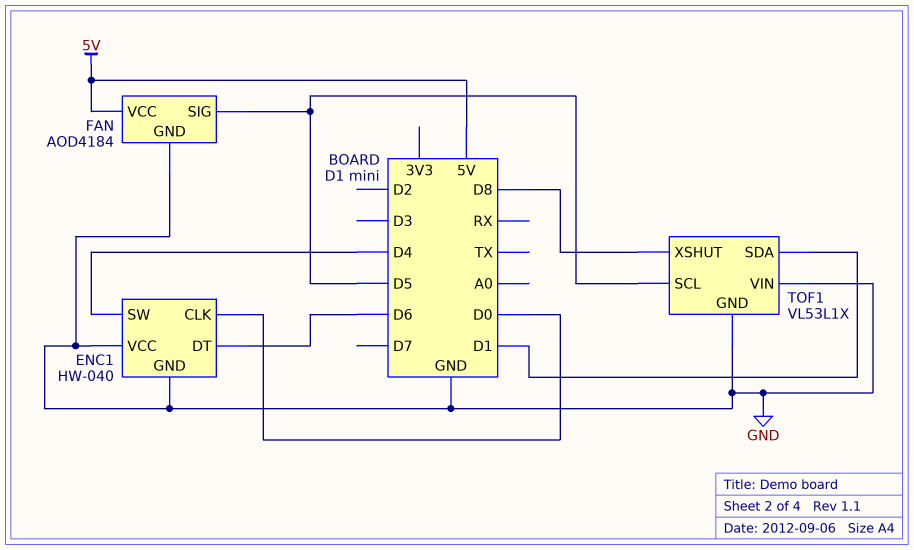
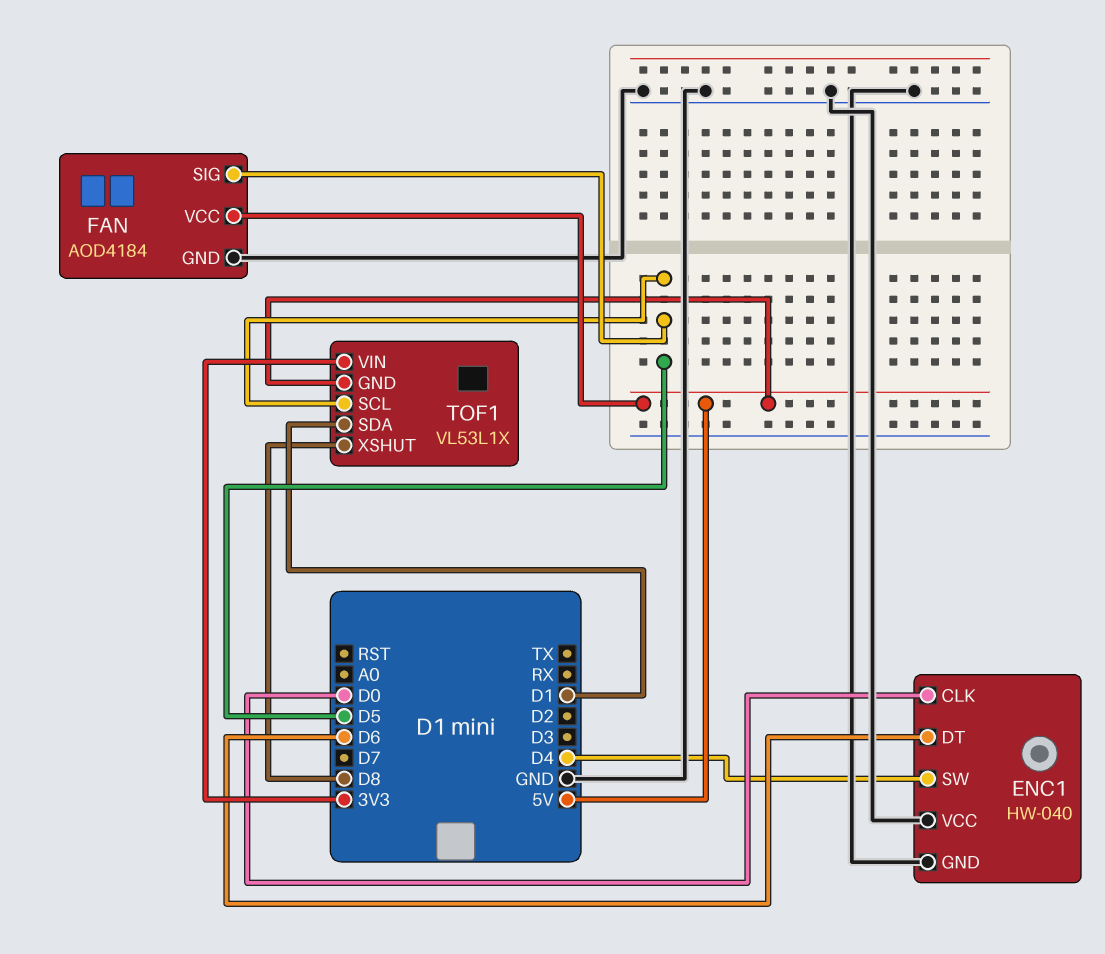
TOF1 pin GND: GND -> 5V
TOF1 pin VIN: GND -> 3V3

